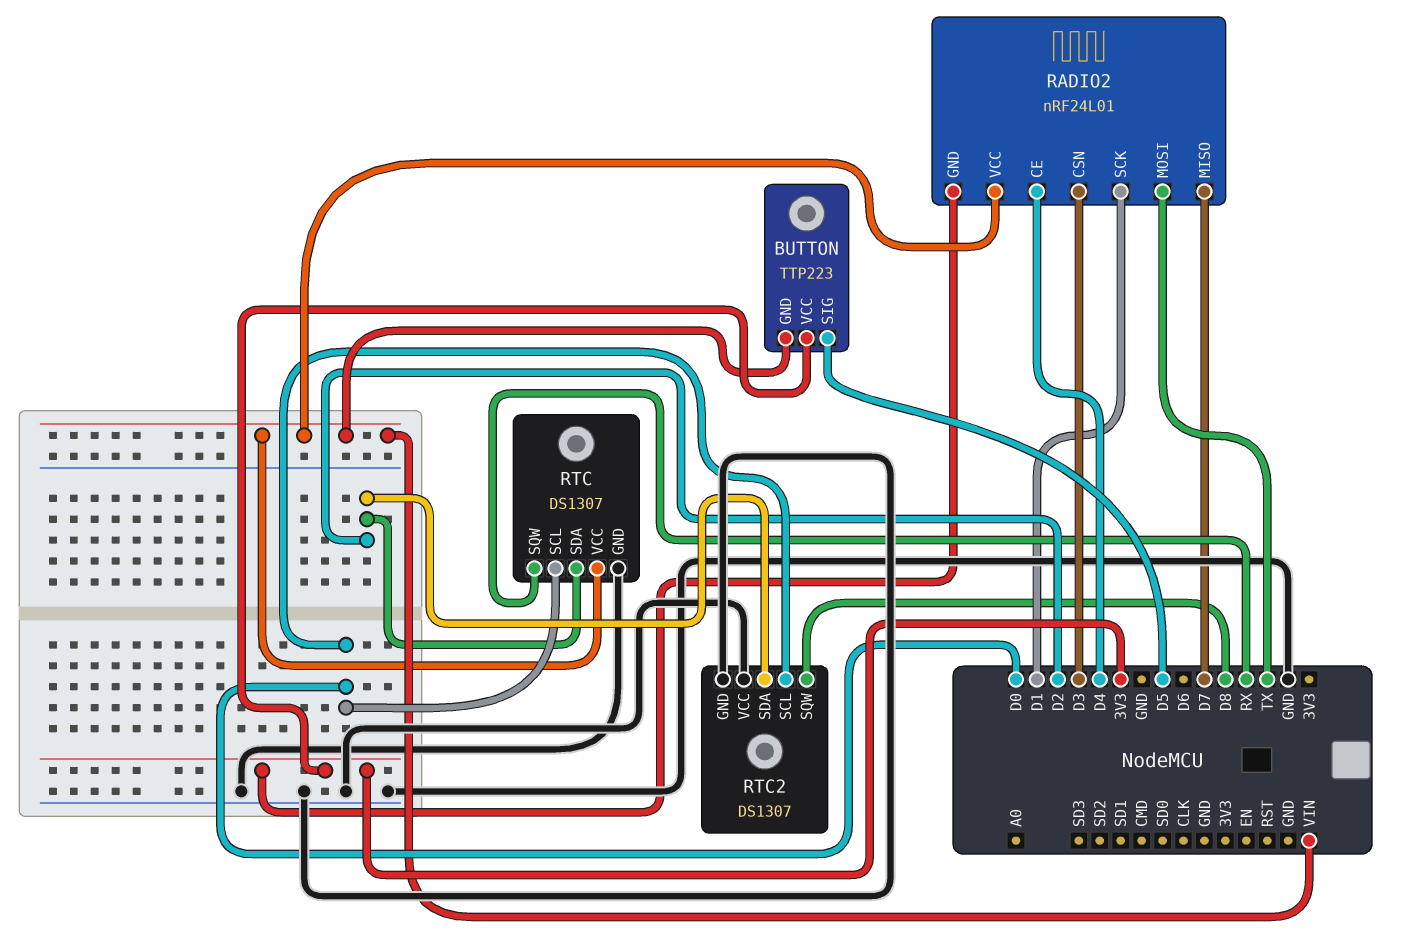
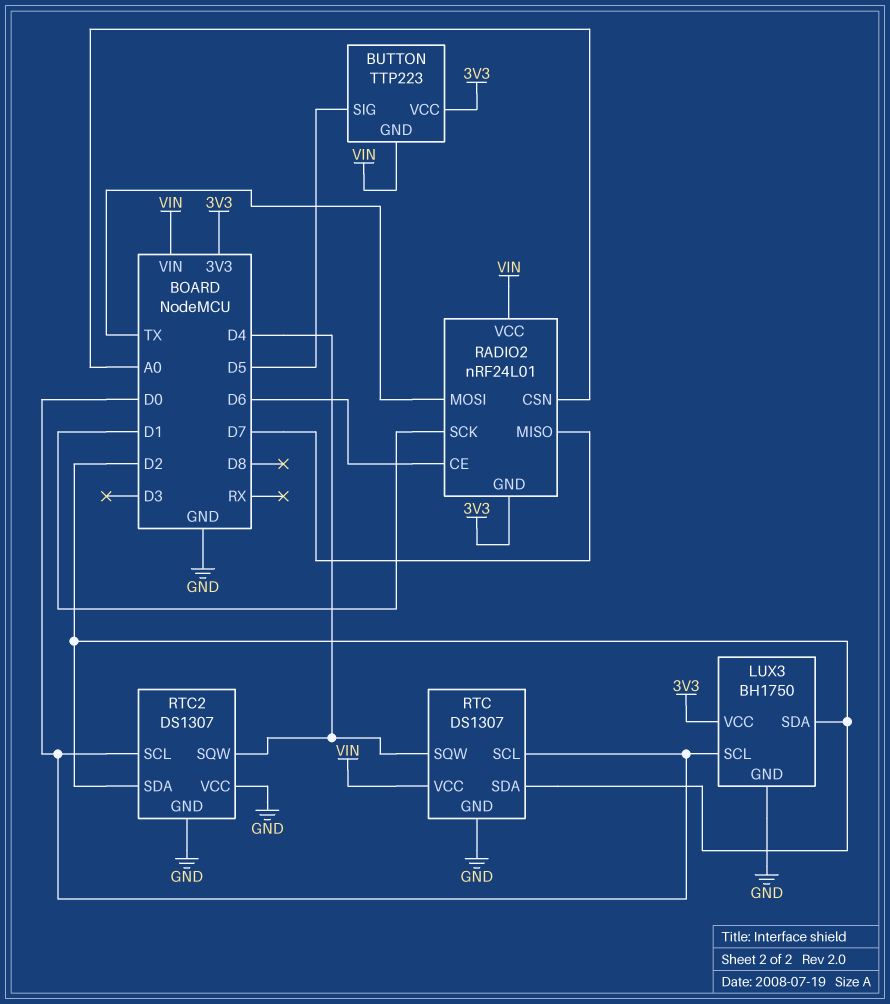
LUX3: none -> BH1750
LUX3 pin GND: none -> GND
LUX3 pin SCL: none -> D0
LUX3 pin SDA: none -> D2
LUX3 pin VCC: none -> 3V3
RADIO2 pin CE: D4 -> D6
RADIO2 pin CSN: D3 -> A0
RTC pin SQW: RX -> D4
RTC2 pin SQW: D8 -> D4

